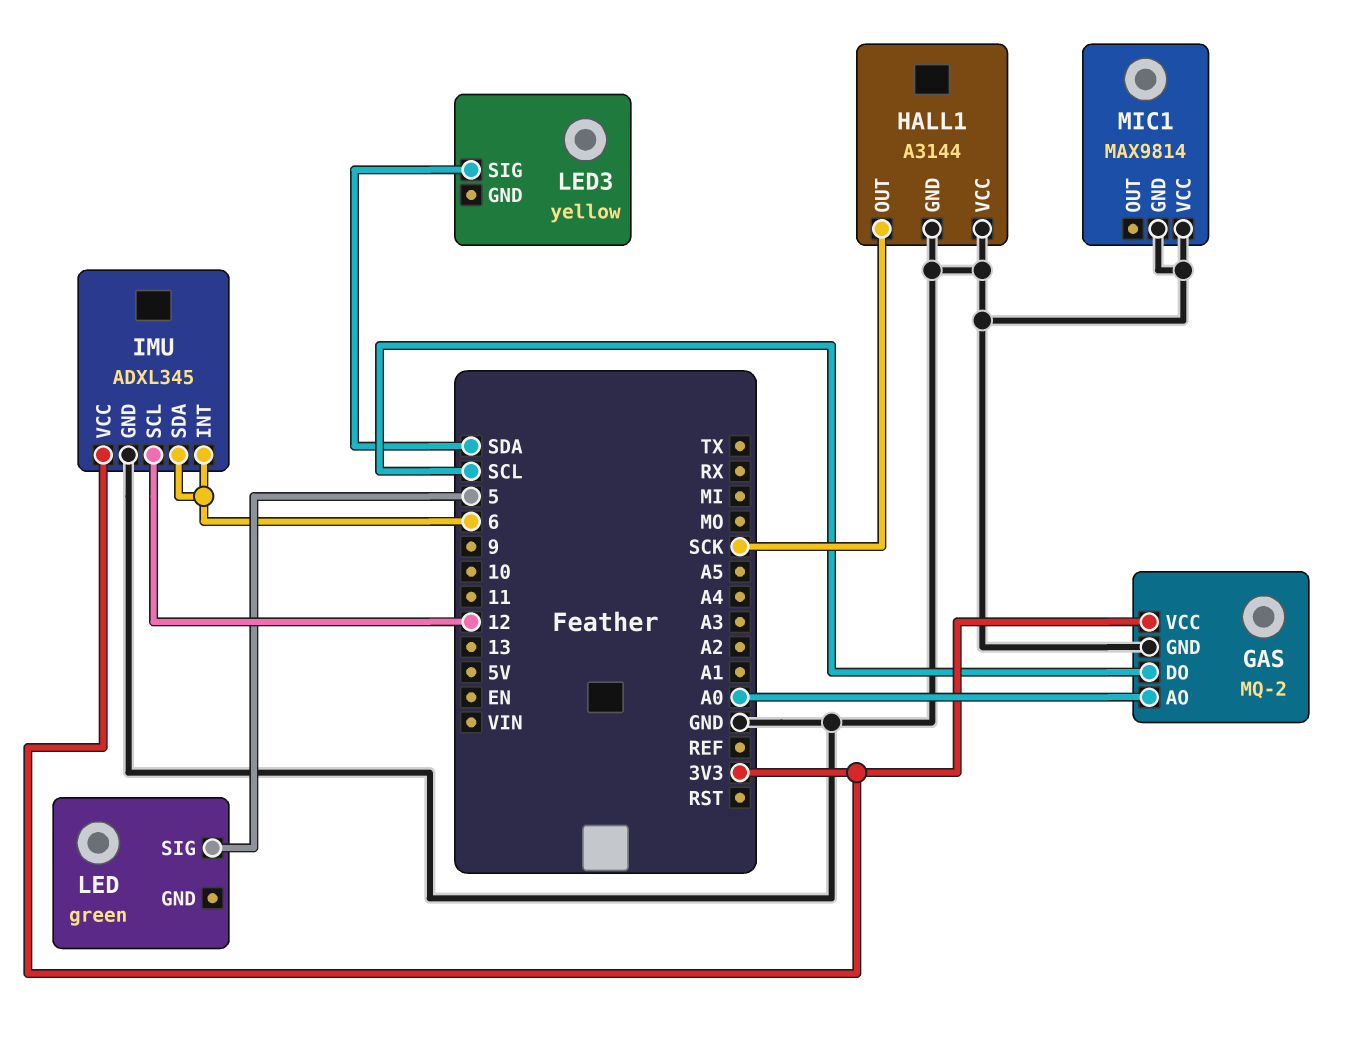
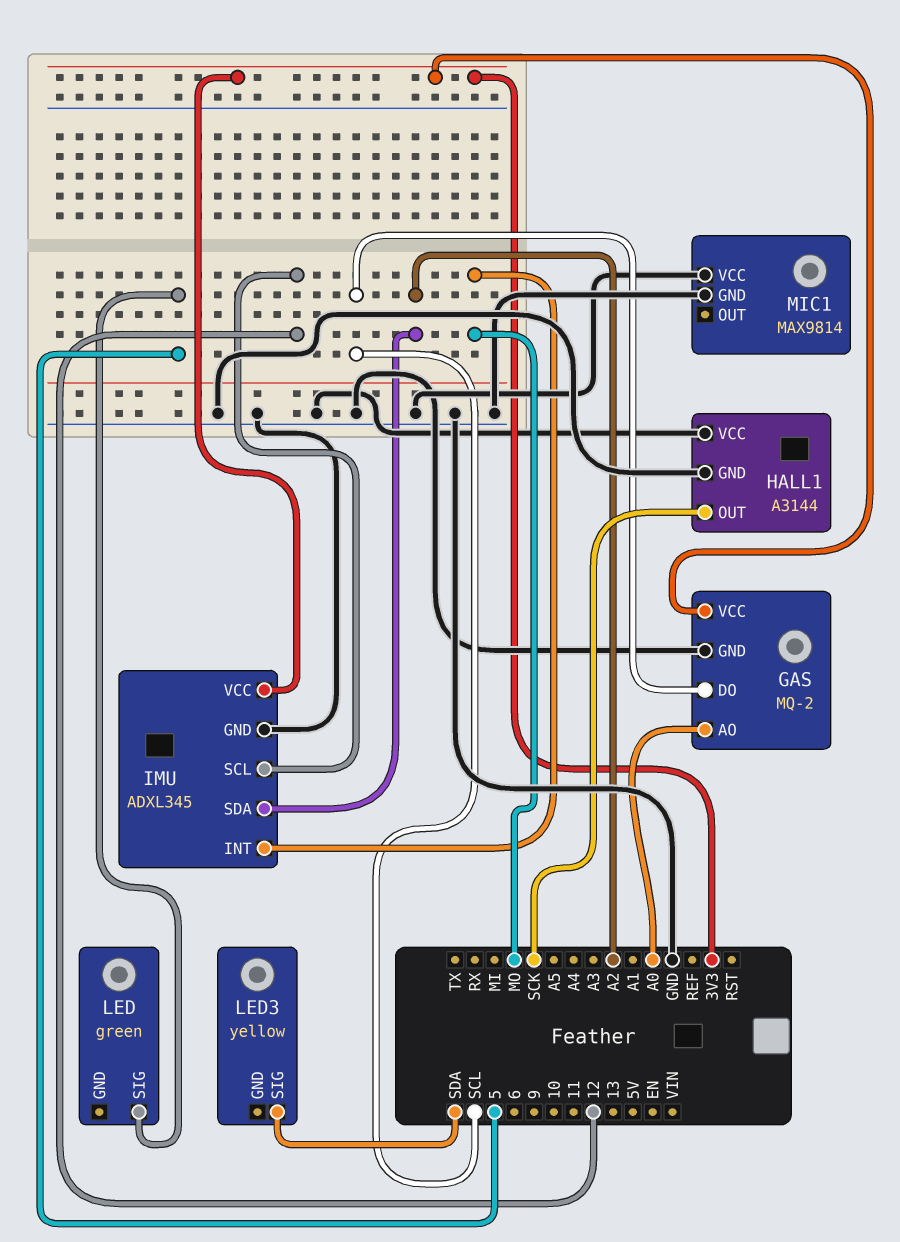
IMU pin INT: 6 -> MO
IMU pin SDA: 6 -> A2

